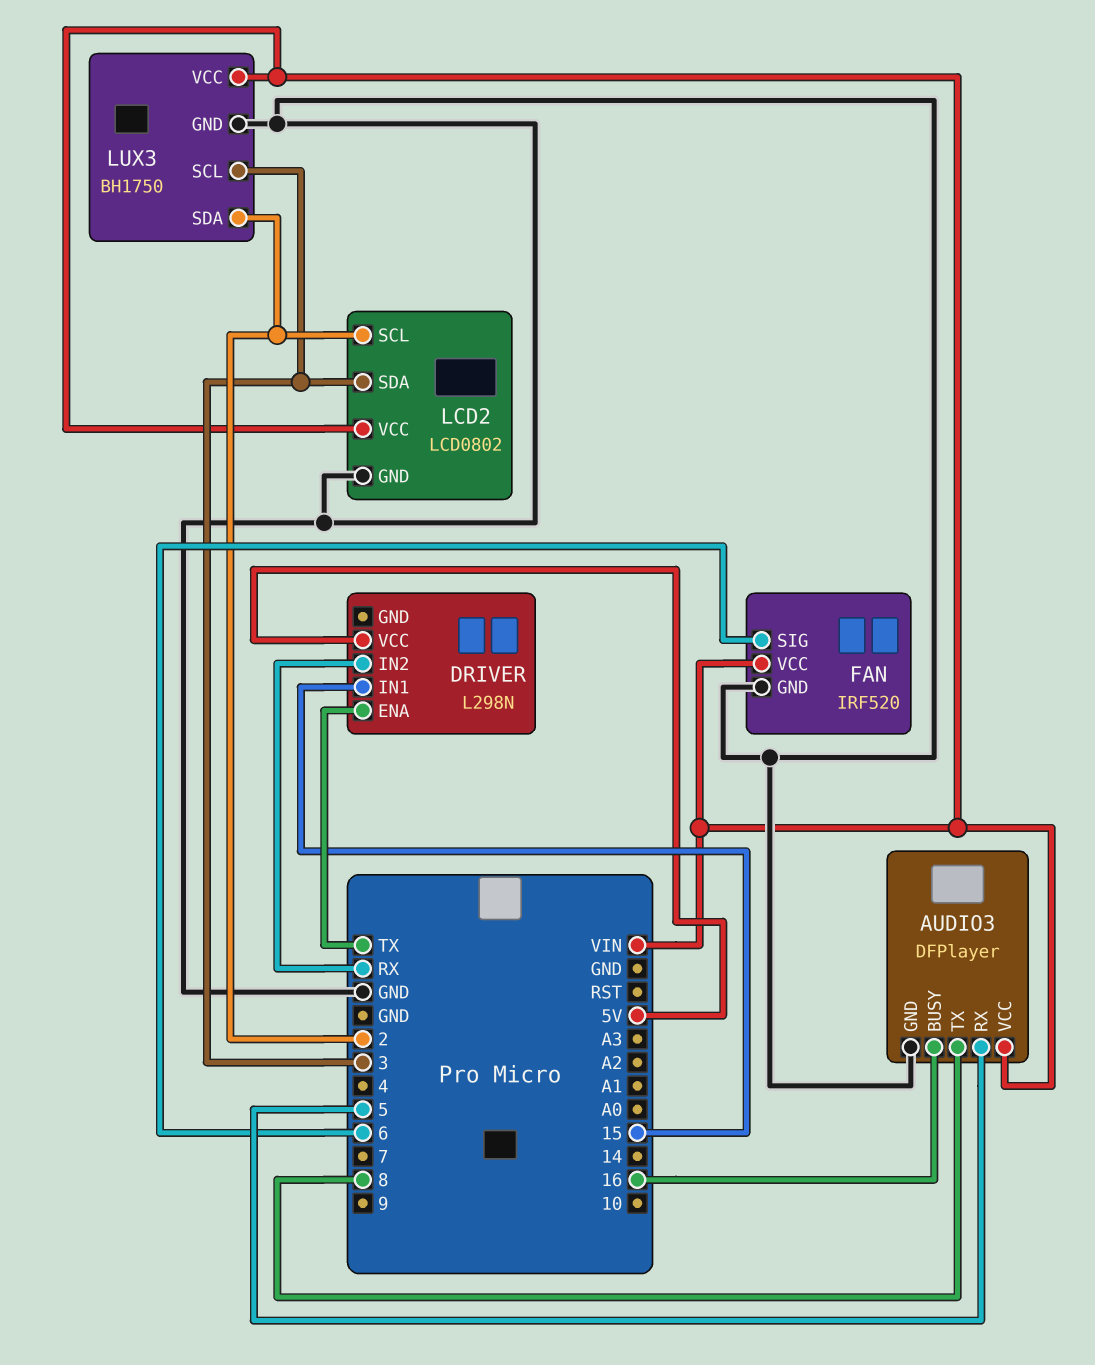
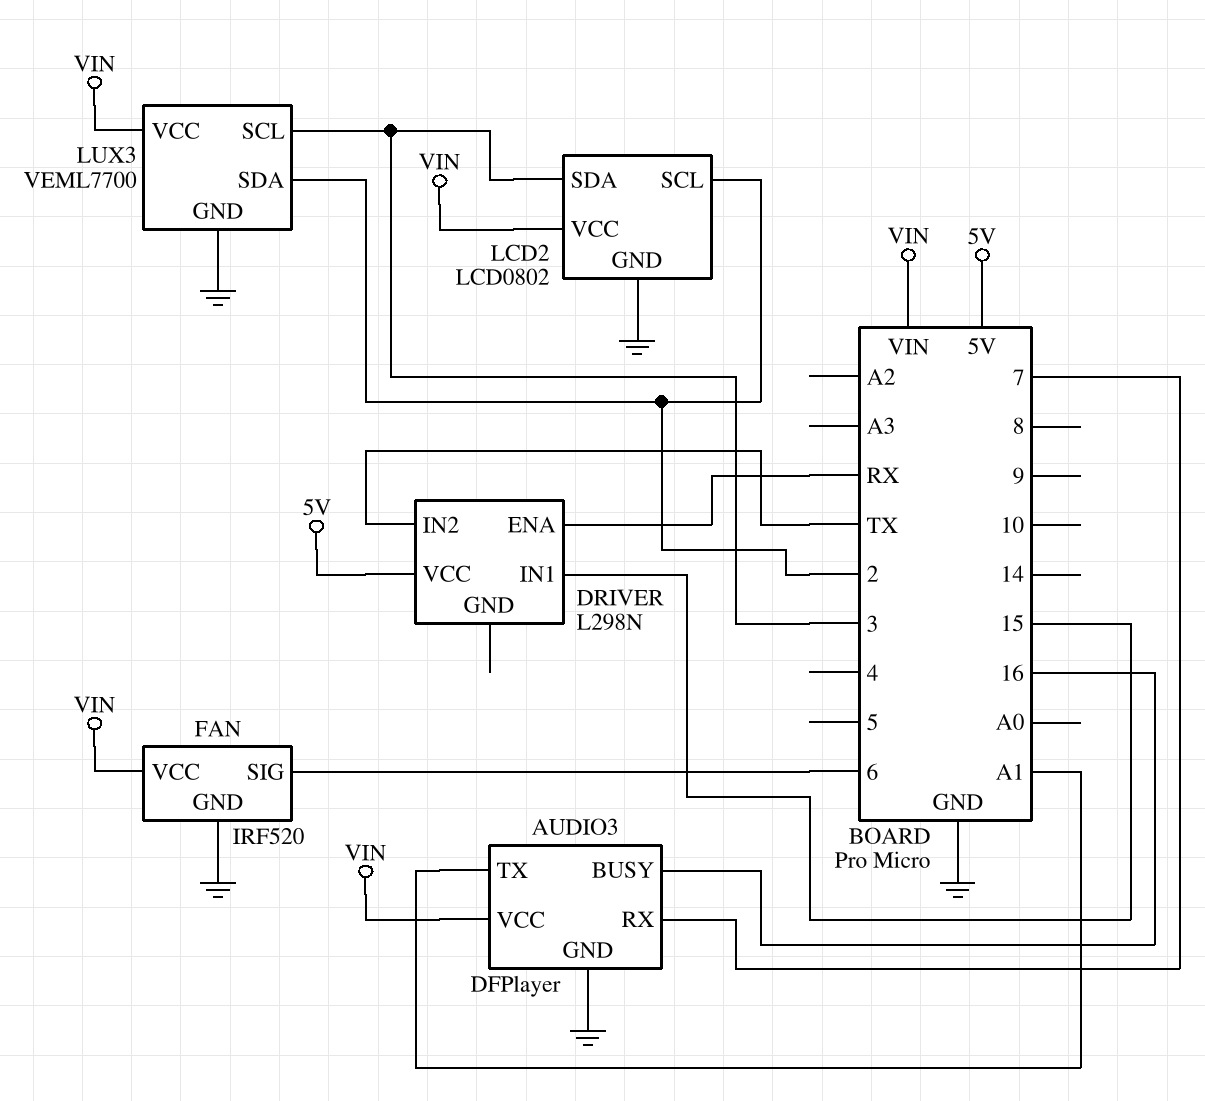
AUDIO3 pin RX: 5 -> 7
AUDIO3 pin TX: 8 -> A1
DRIVER pin ENA: TX -> RX
DRIVER pin IN2: RX -> TX
LUX3: BH1750 -> VEML7700

